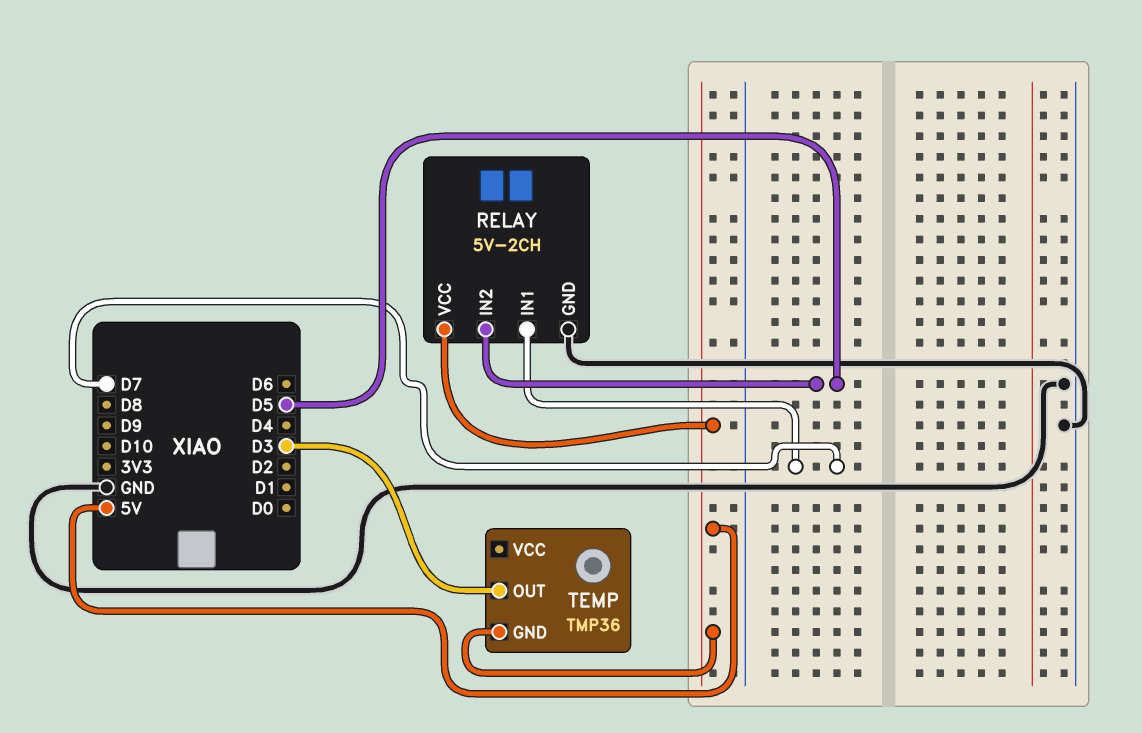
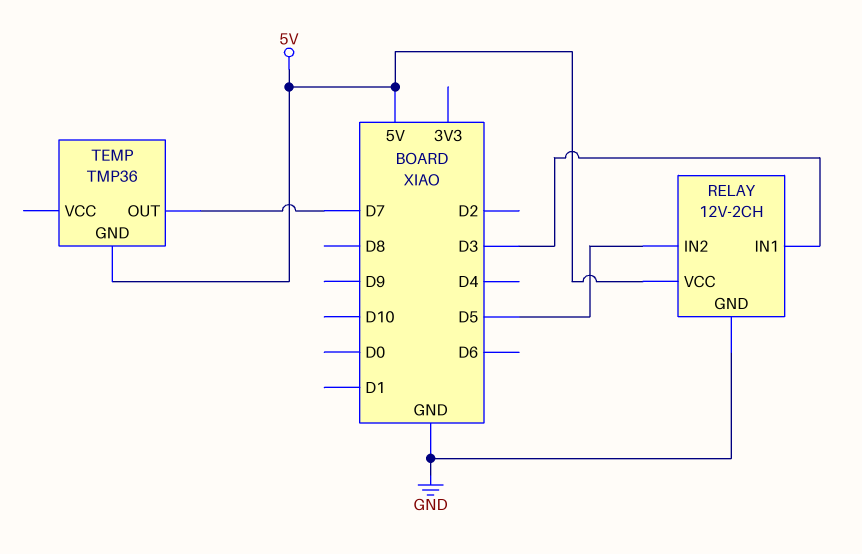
RELAY: 5V-2CH -> 12V-2CH
RELAY pin IN1: D7 -> D3
TEMP pin OUT: D3 -> D7

